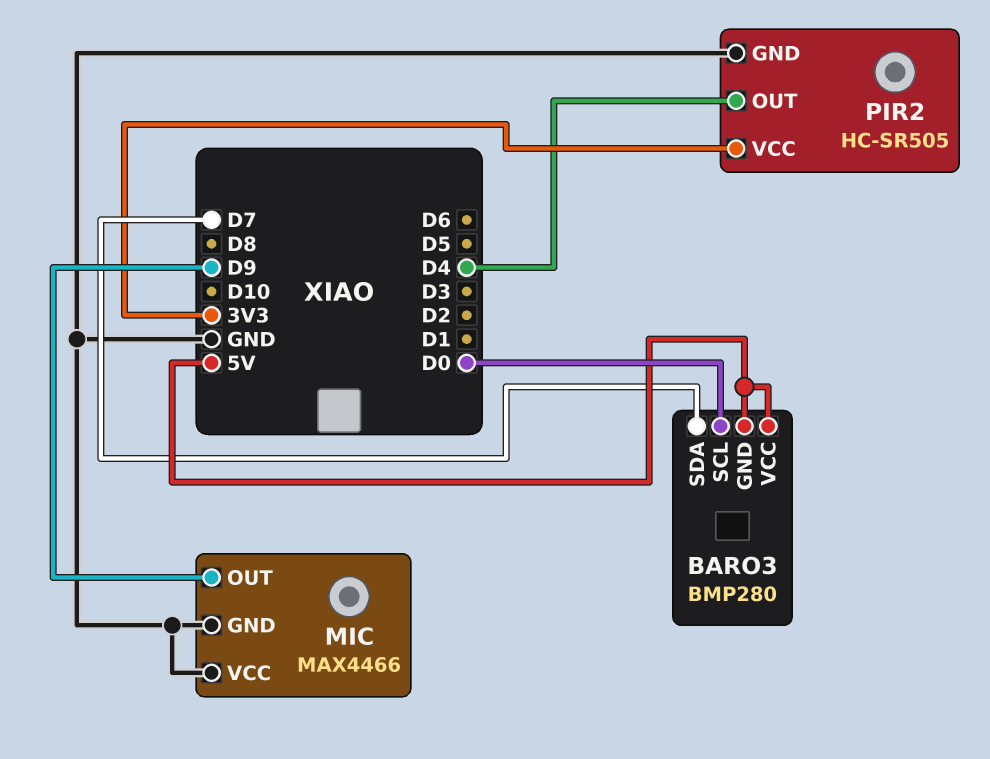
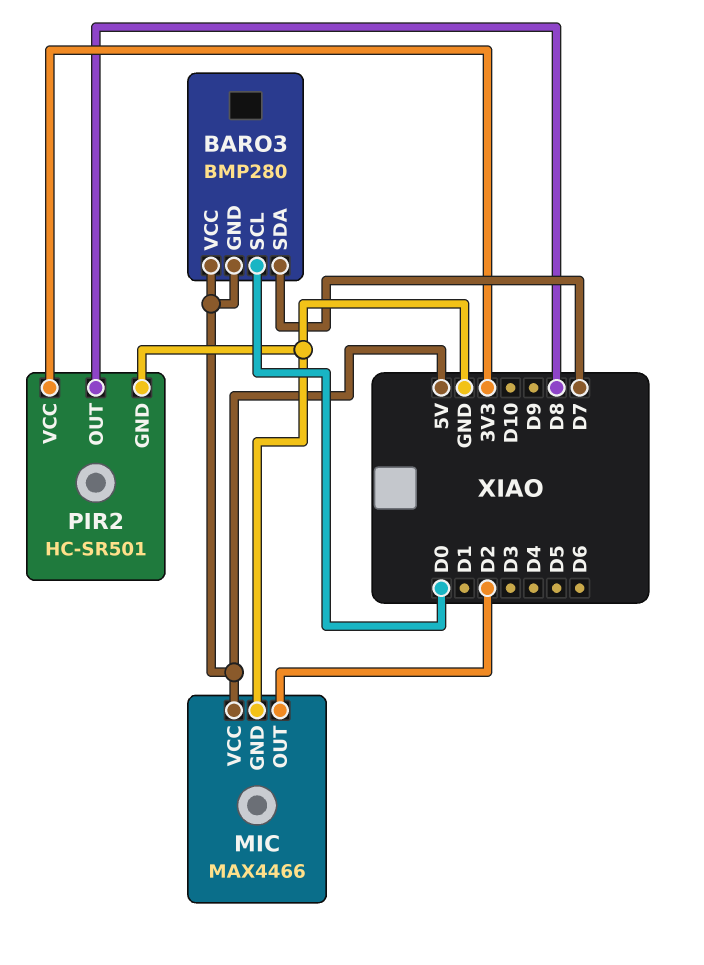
MIC pin OUT: D9 -> D2
MIC pin VCC: GND -> 5V
PIR2: HC-SR505 -> HC-SR501
PIR2 pin OUT: D4 -> D8

